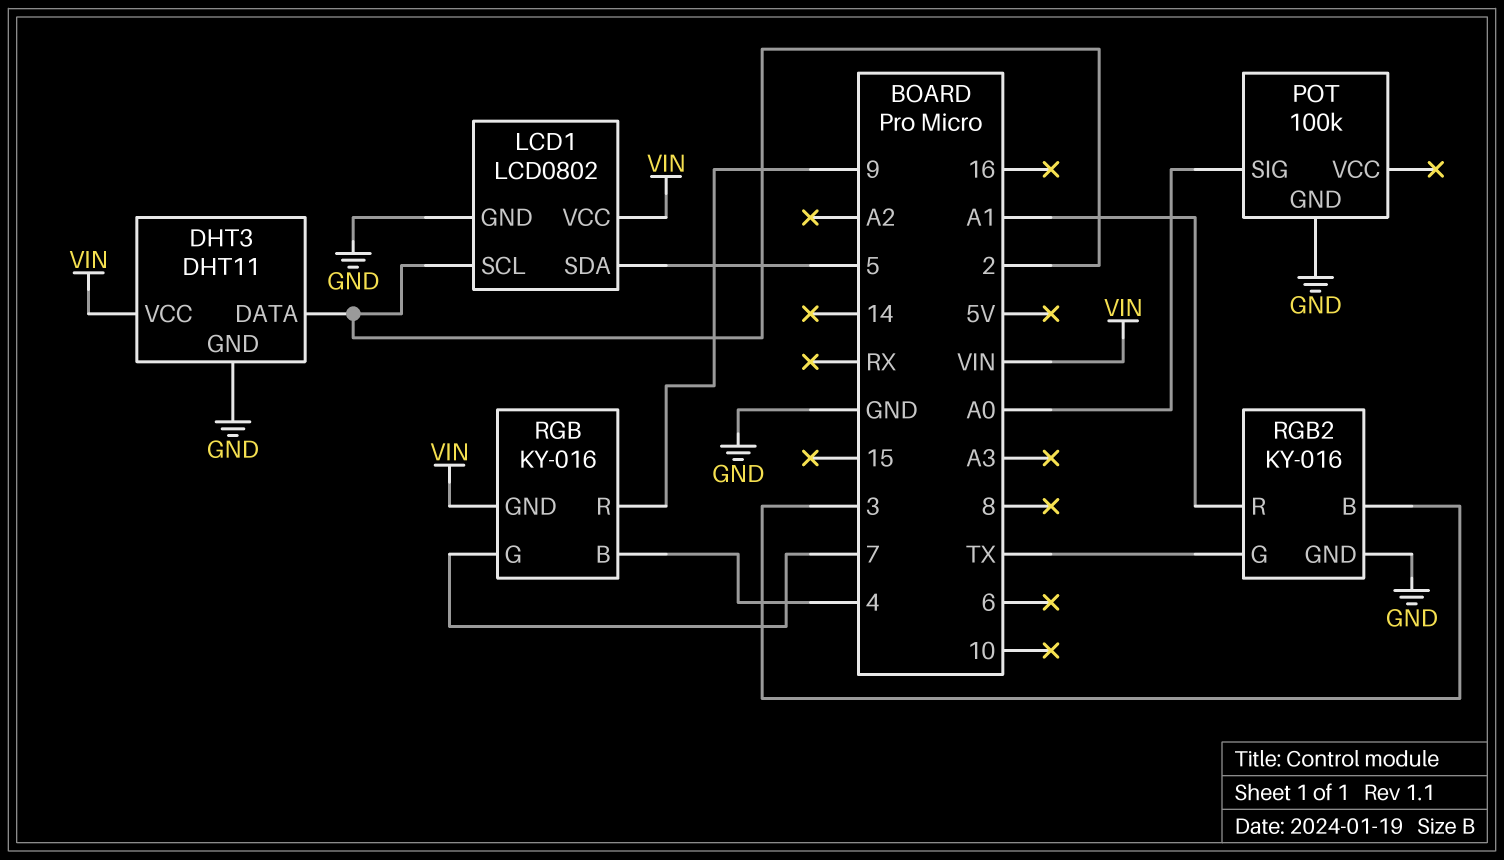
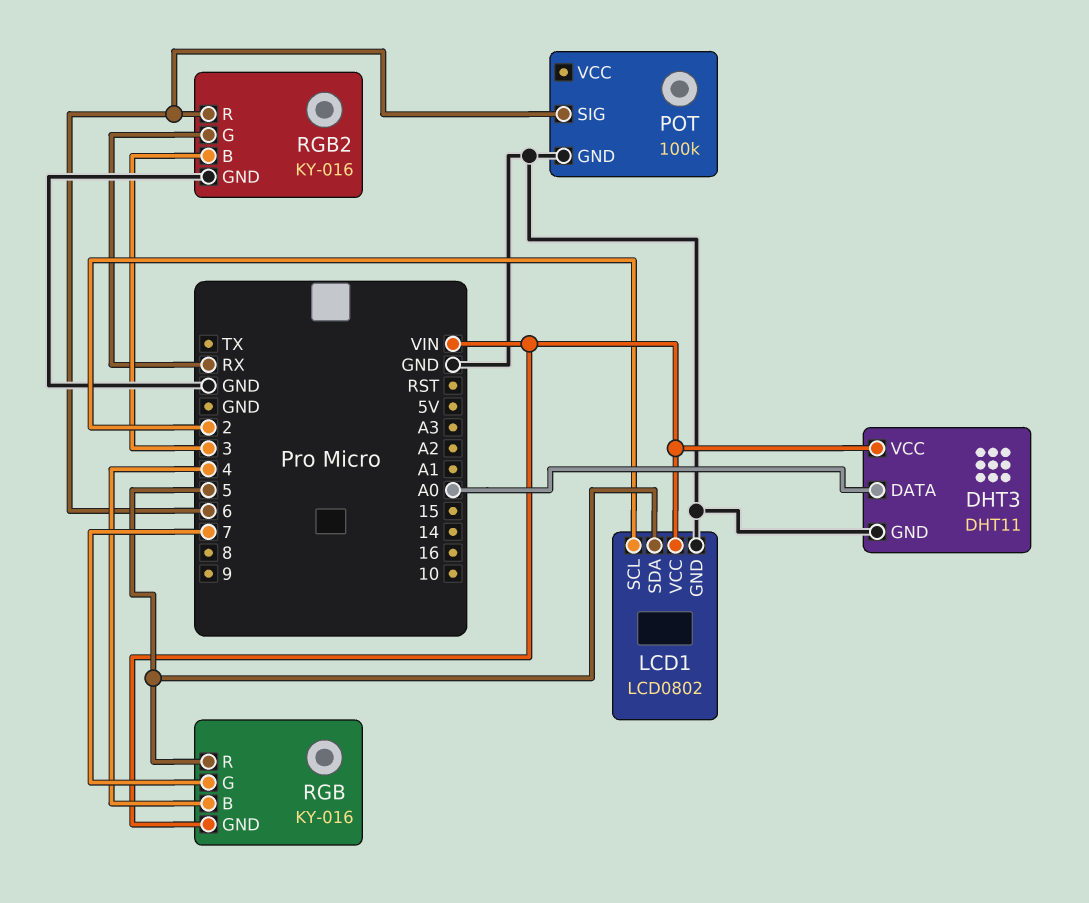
DHT3 pin DATA: 2 -> A0
POT pin SIG: A0 -> 6
RGB pin R: 9 -> 5
RGB2 pin G: TX -> RX
RGB2 pin R: A1 -> 6

